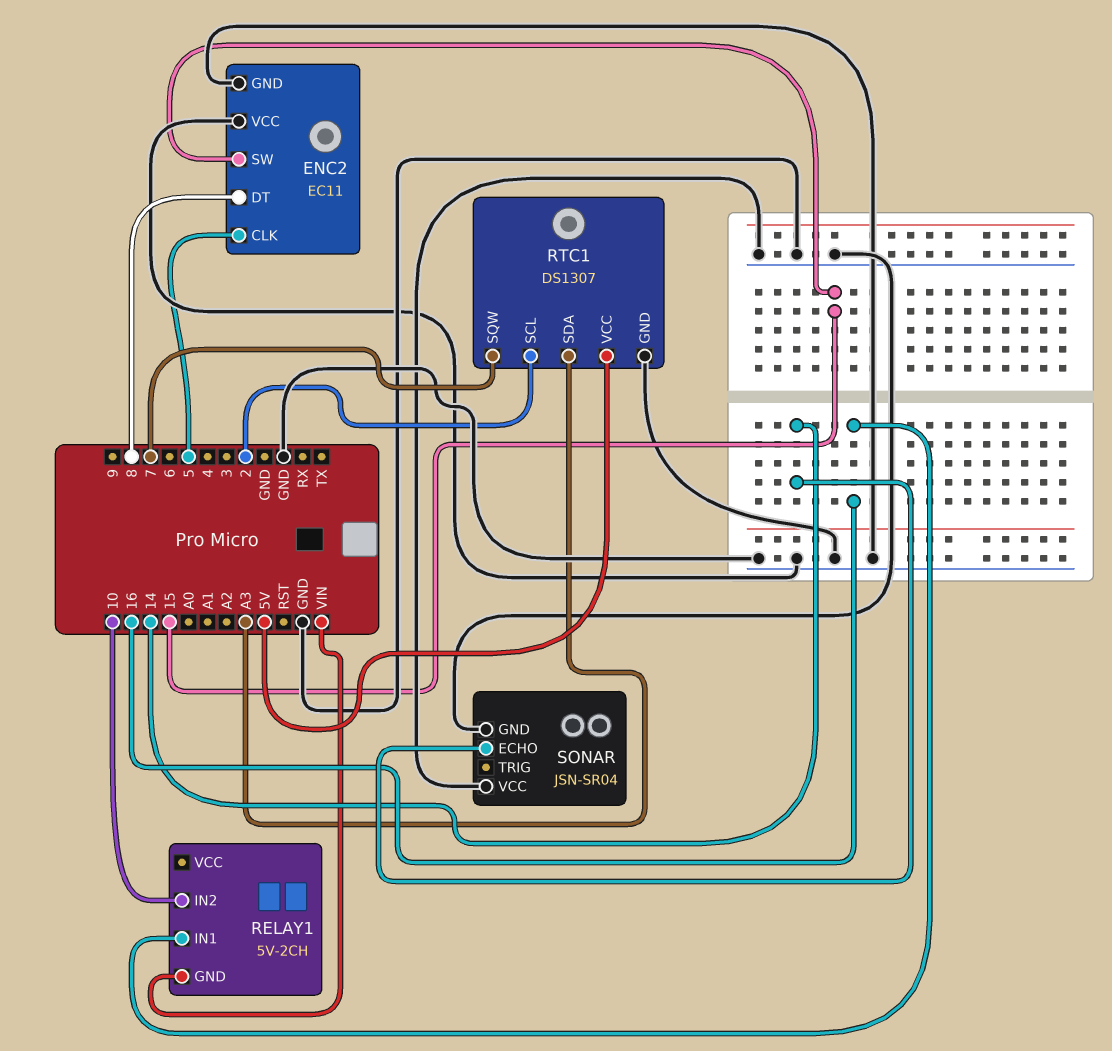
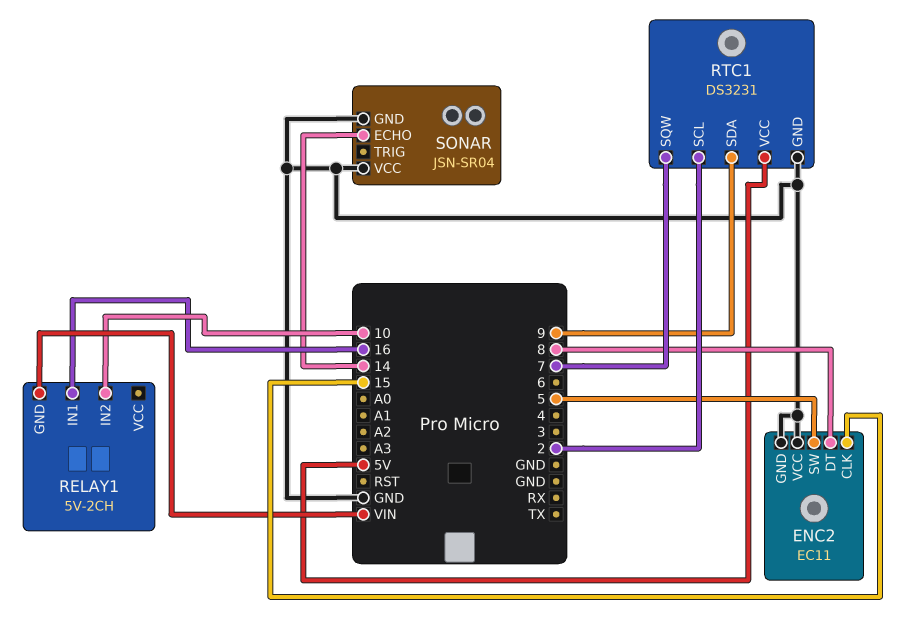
ENC2 pin CLK: 5 -> 15
ENC2 pin SW: 15 -> 5
RTC1: DS1307 -> DS3231
RTC1 pin SDA: A3 -> 9

